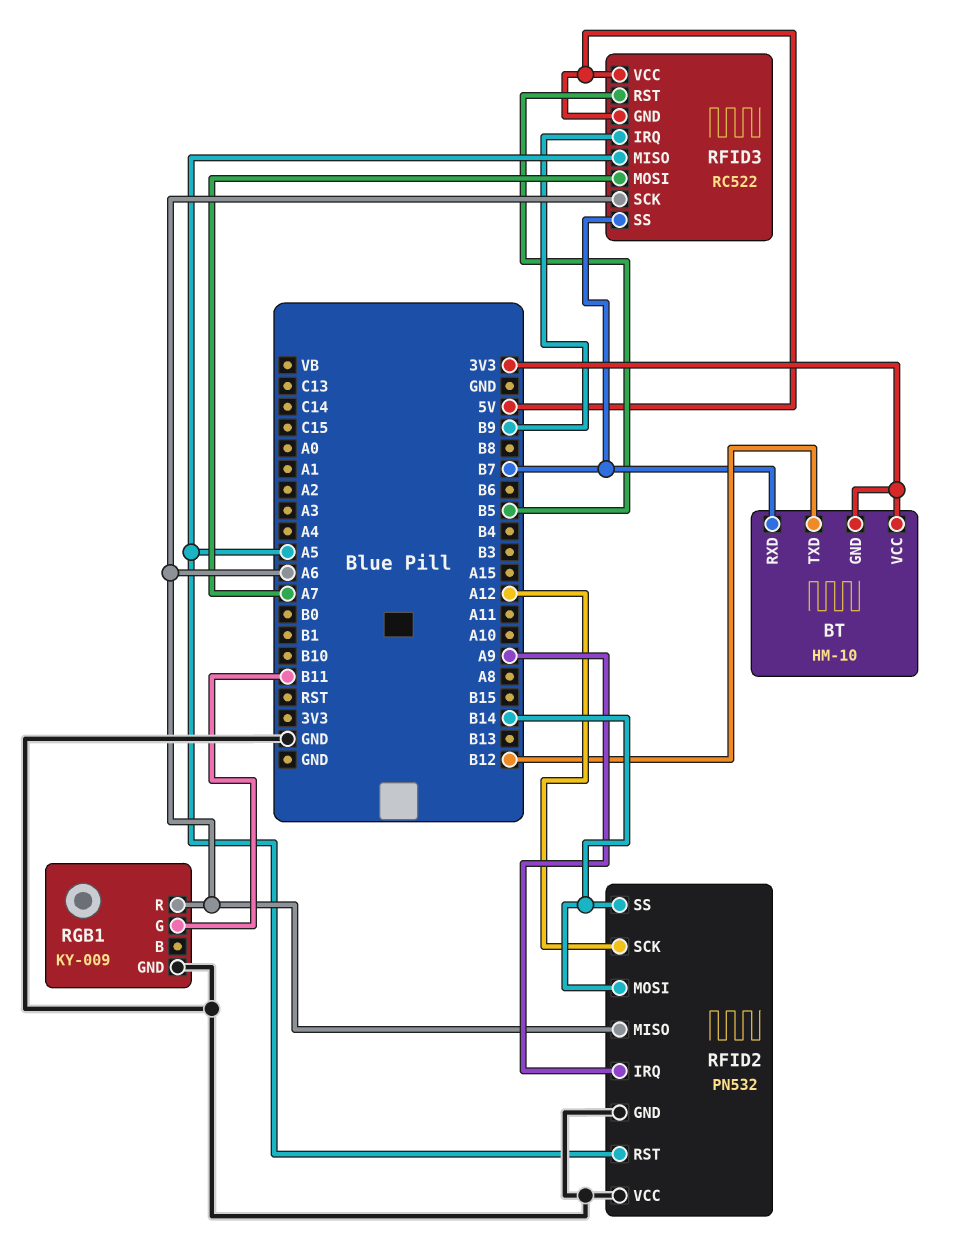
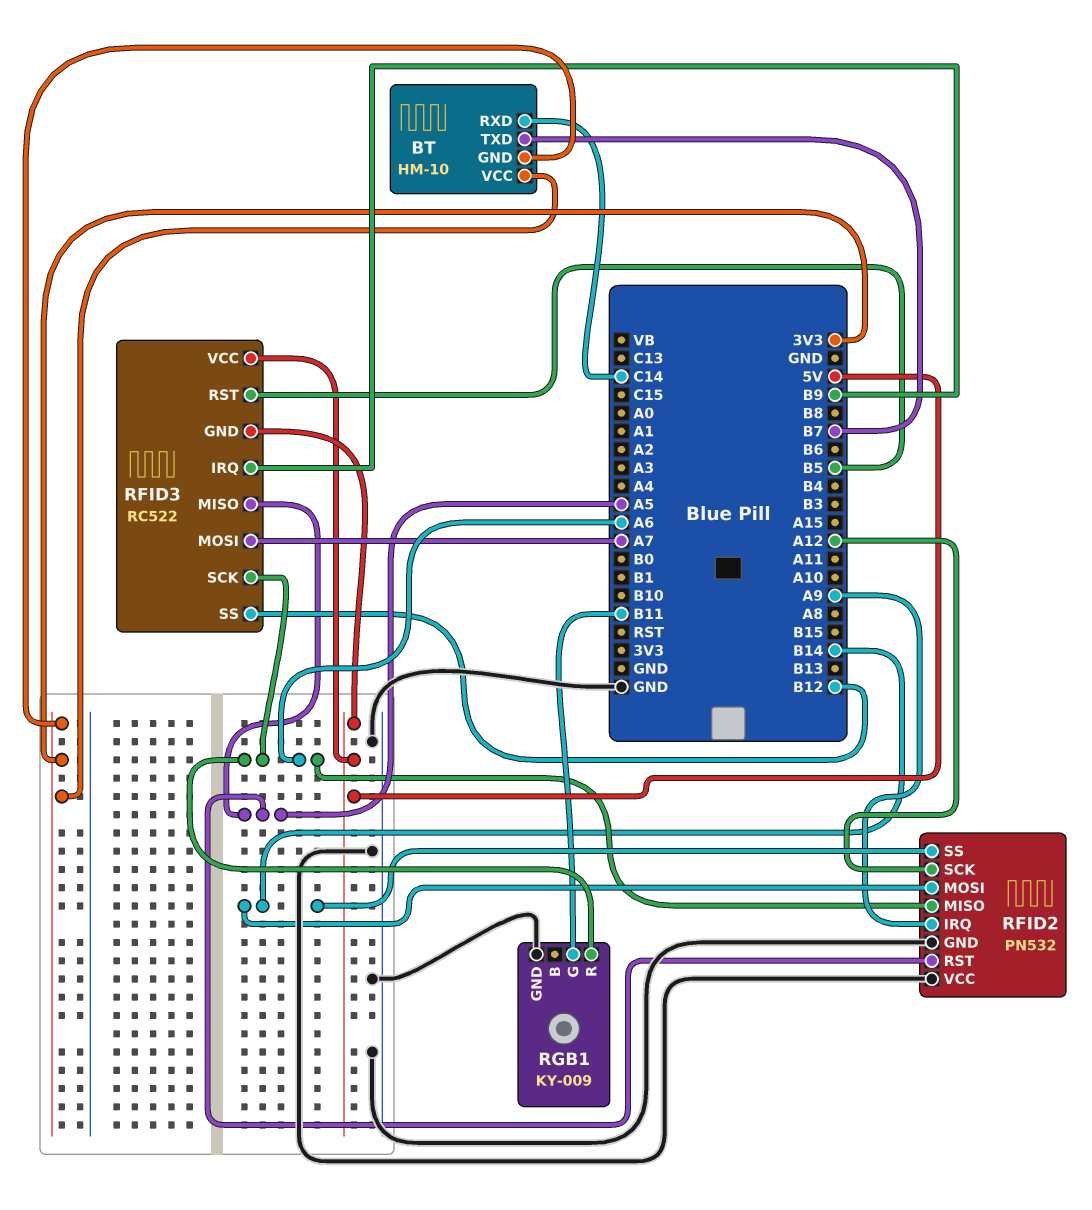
BT pin RXD: B7 -> C14
BT pin TXD: B12 -> B7
RFID3 pin SS: B7 -> B12

